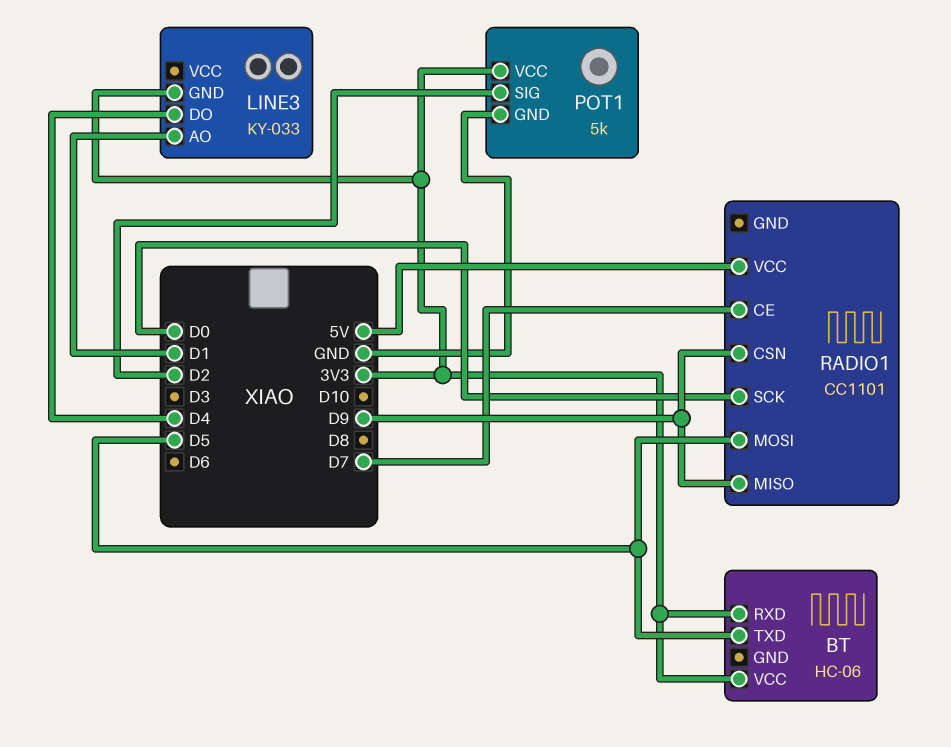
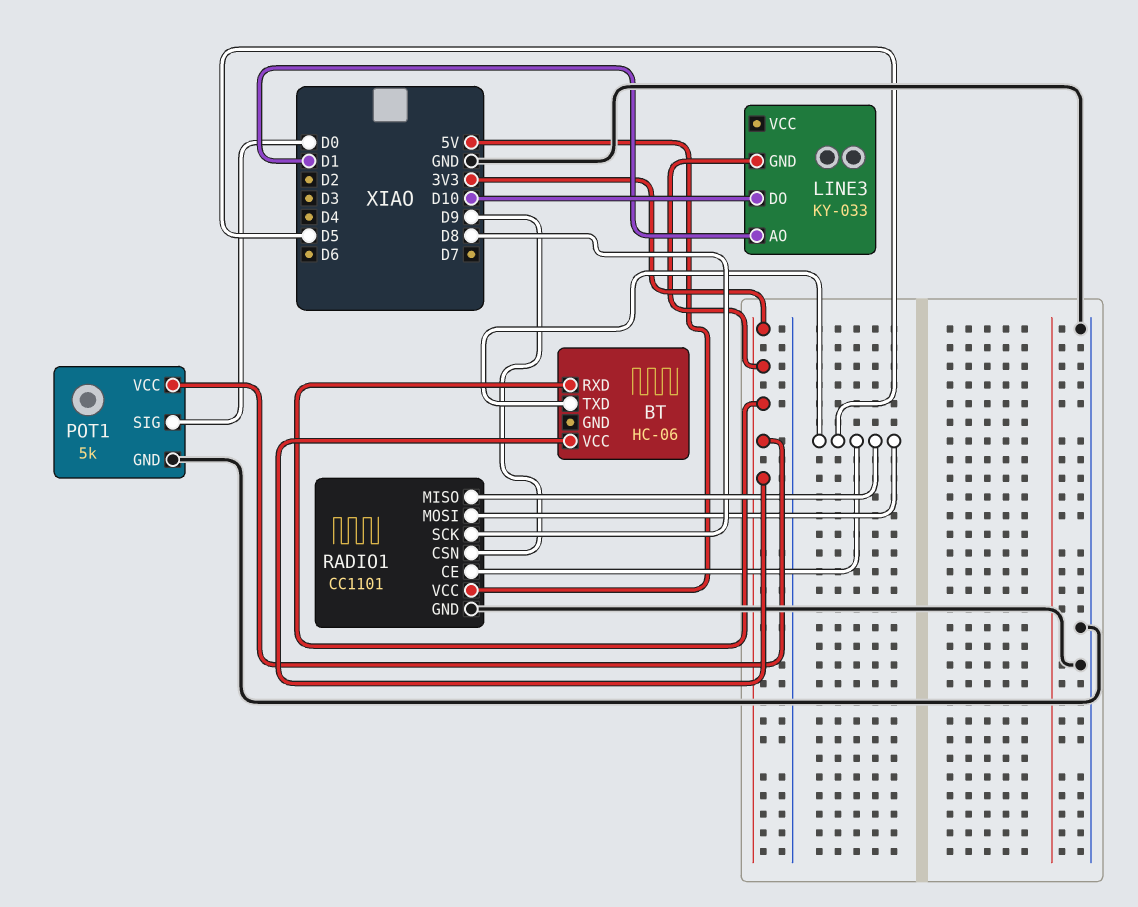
LINE3 pin DO: D4 -> D10
POT1 pin SIG: D2 -> D0
RADIO1 pin CE: D7 -> D5
RADIO1 pin GND: none -> GND
RADIO1 pin MISO: D9 -> D5
RADIO1 pin SCK: D0 -> D8

